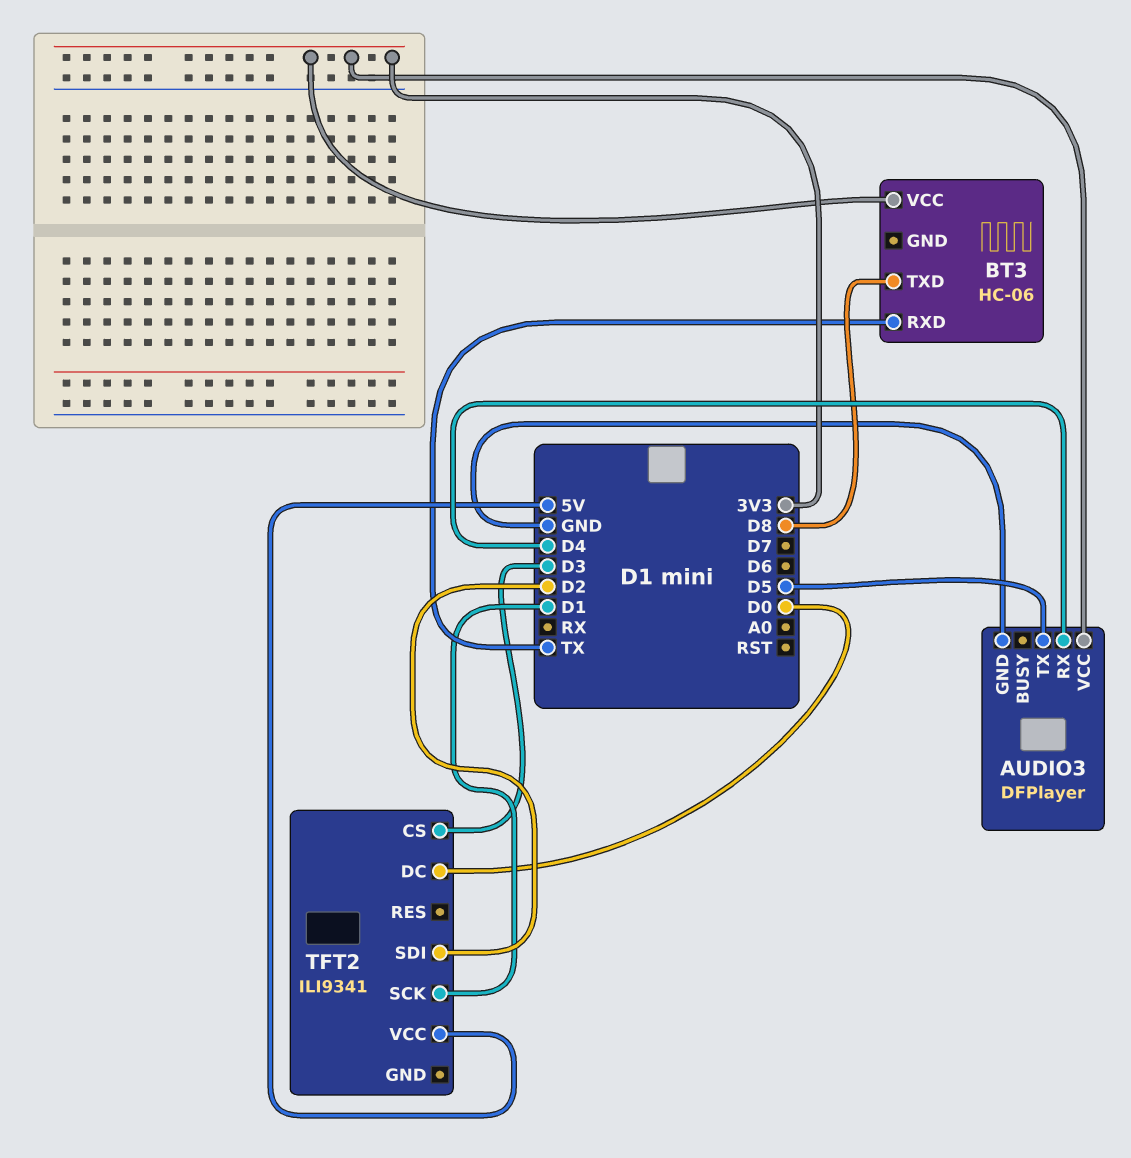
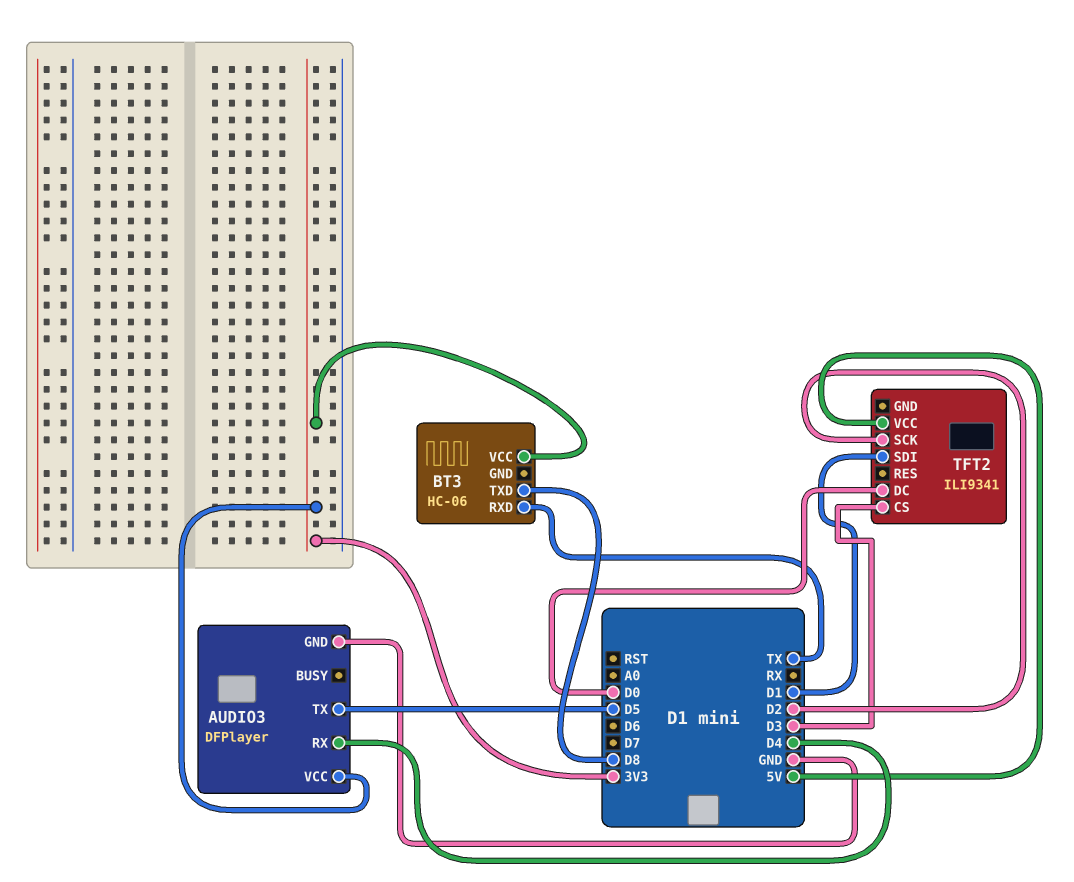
TFT2 pin SCK: D1 -> D2
TFT2 pin SDI: D2 -> D1

